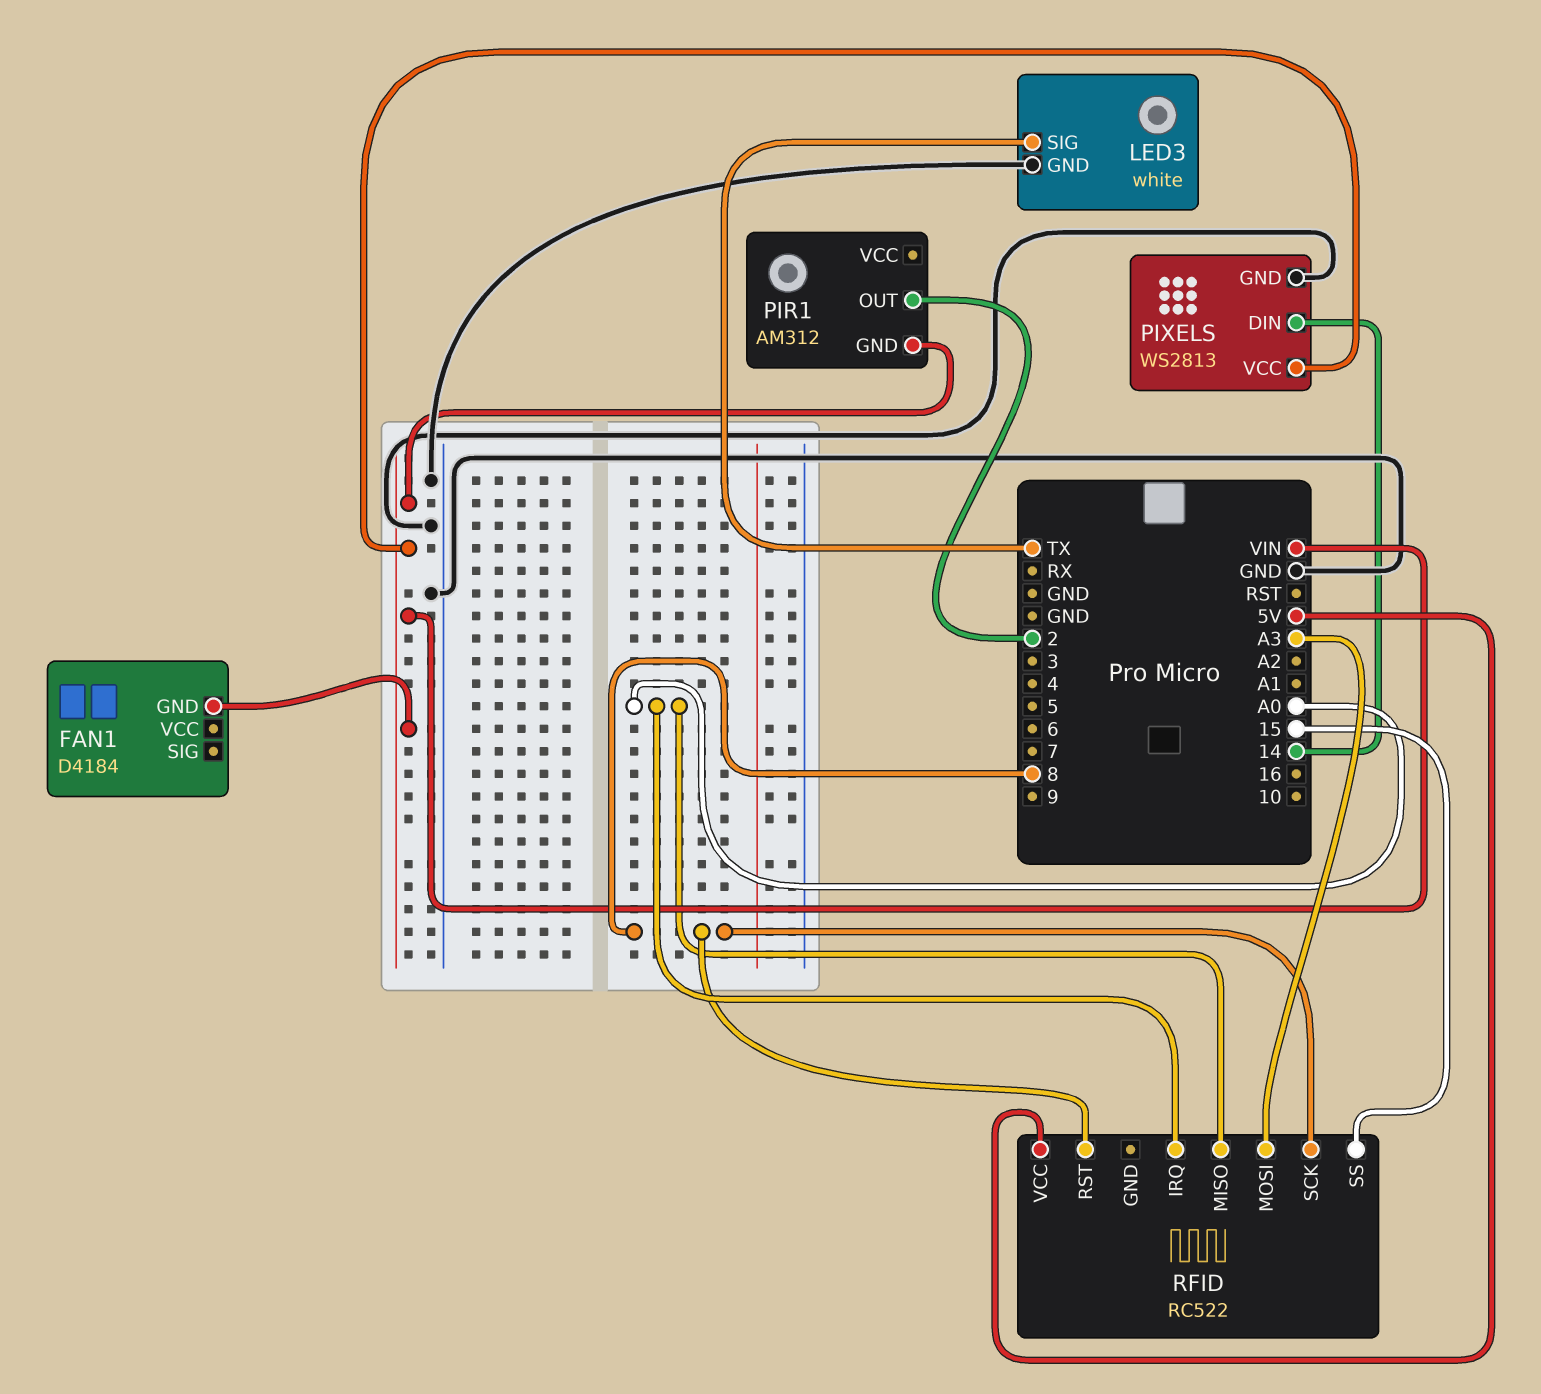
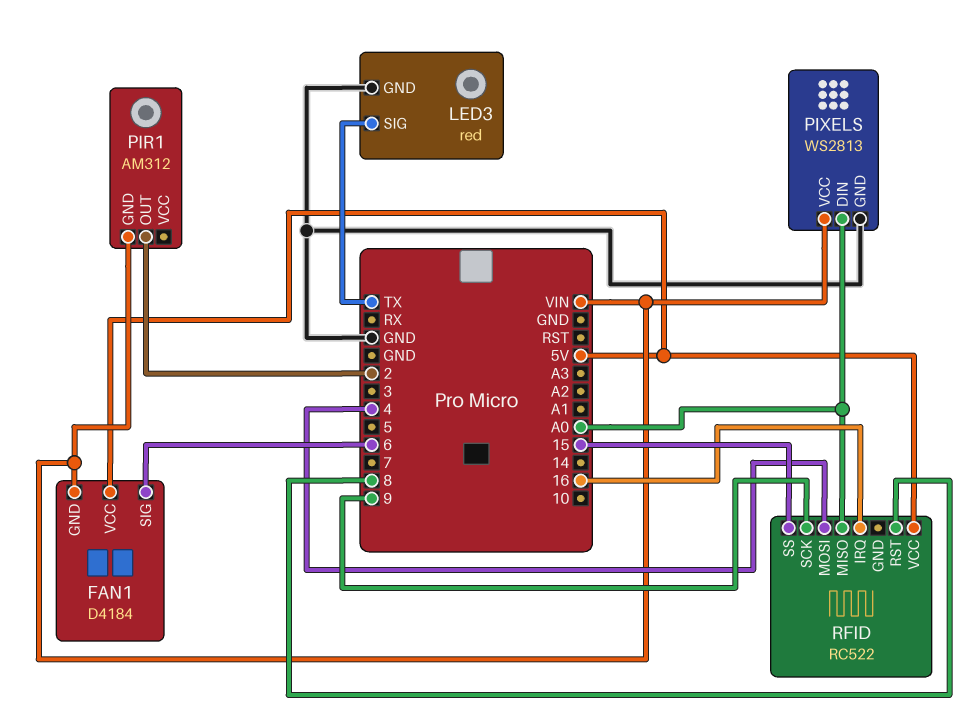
FAN1 pin SIG: none -> 6
FAN1 pin VCC: none -> 5V
LED3: white -> red
PIXELS pin DIN: 14 -> A0
RFID pin IRQ: A0 -> 16
RFID pin MOSI: A3 -> 4
RFID pin SCK: 8 -> 9

